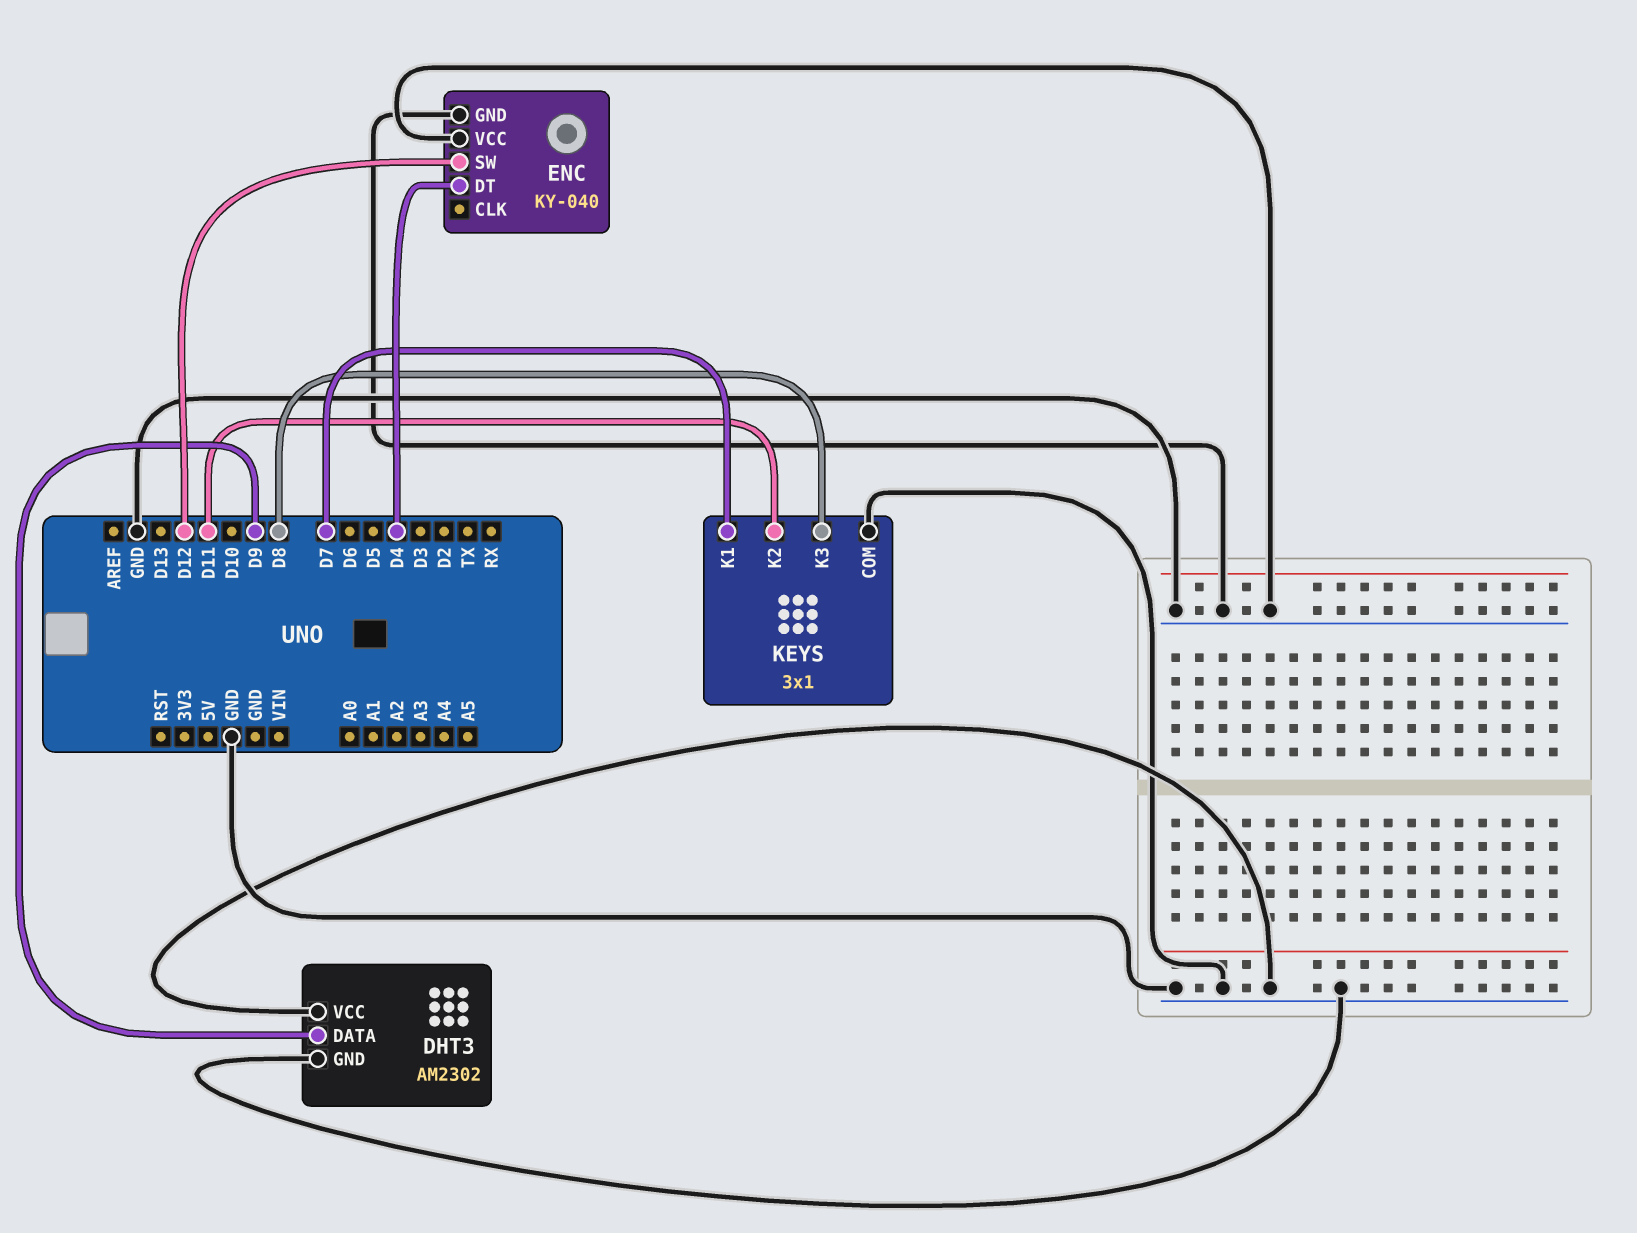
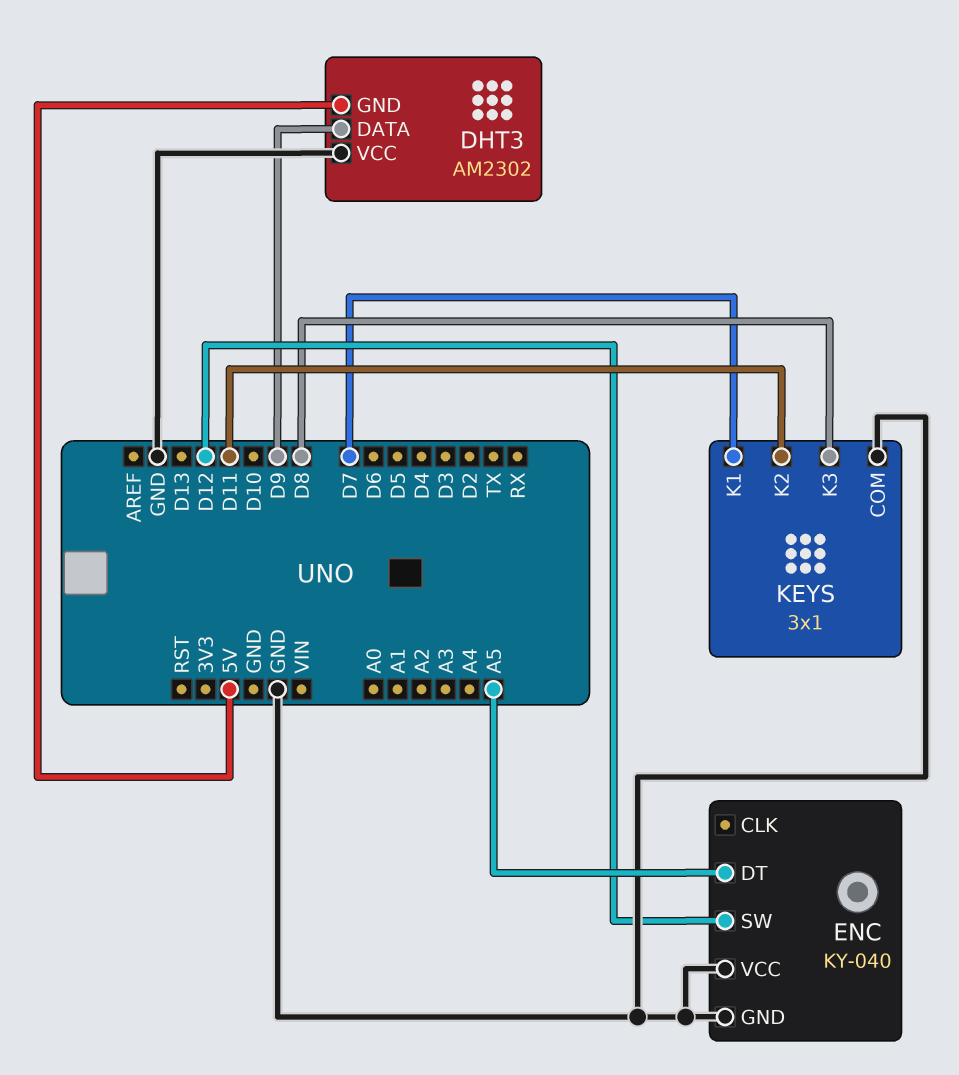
DHT3 pin GND: GND -> 5V
ENC pin DT: D4 -> A5

